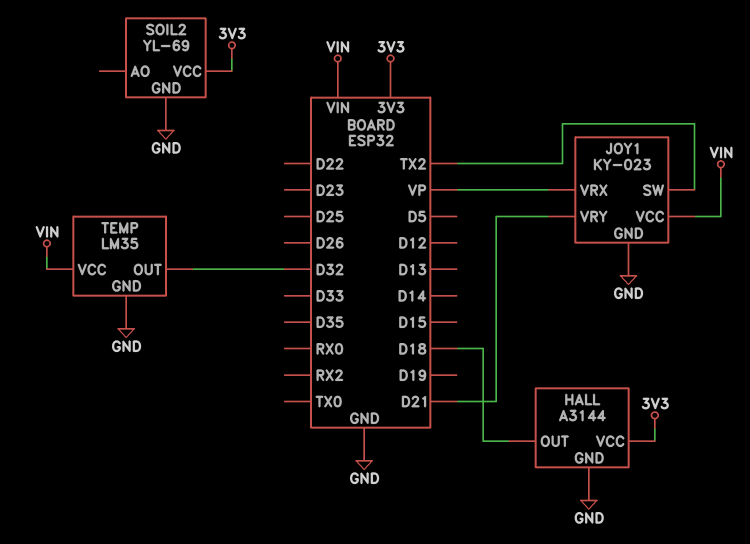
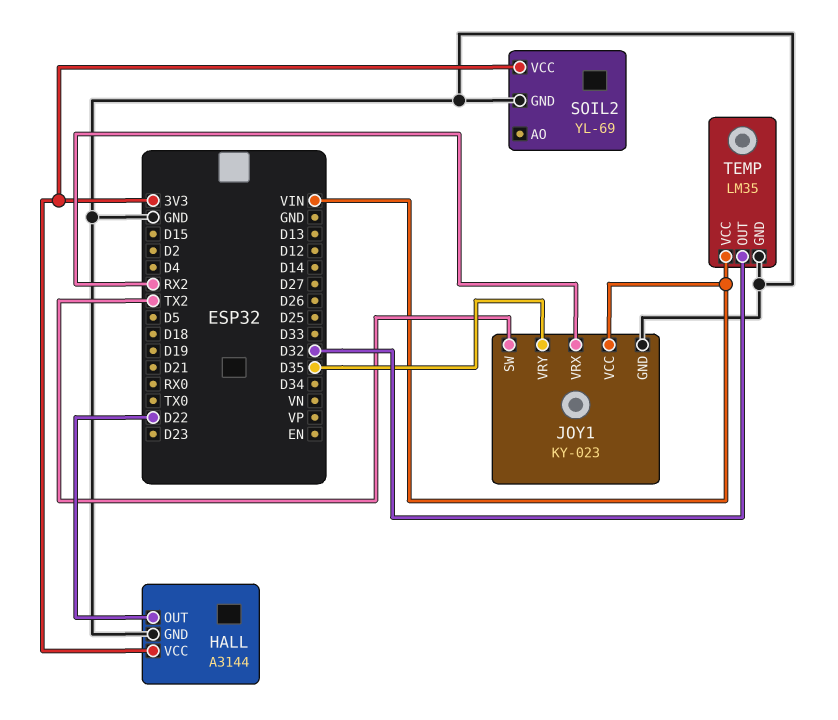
HALL pin OUT: D18 -> D22
JOY1 pin VRX: VP -> RX2
JOY1 pin VRY: D21 -> D35

